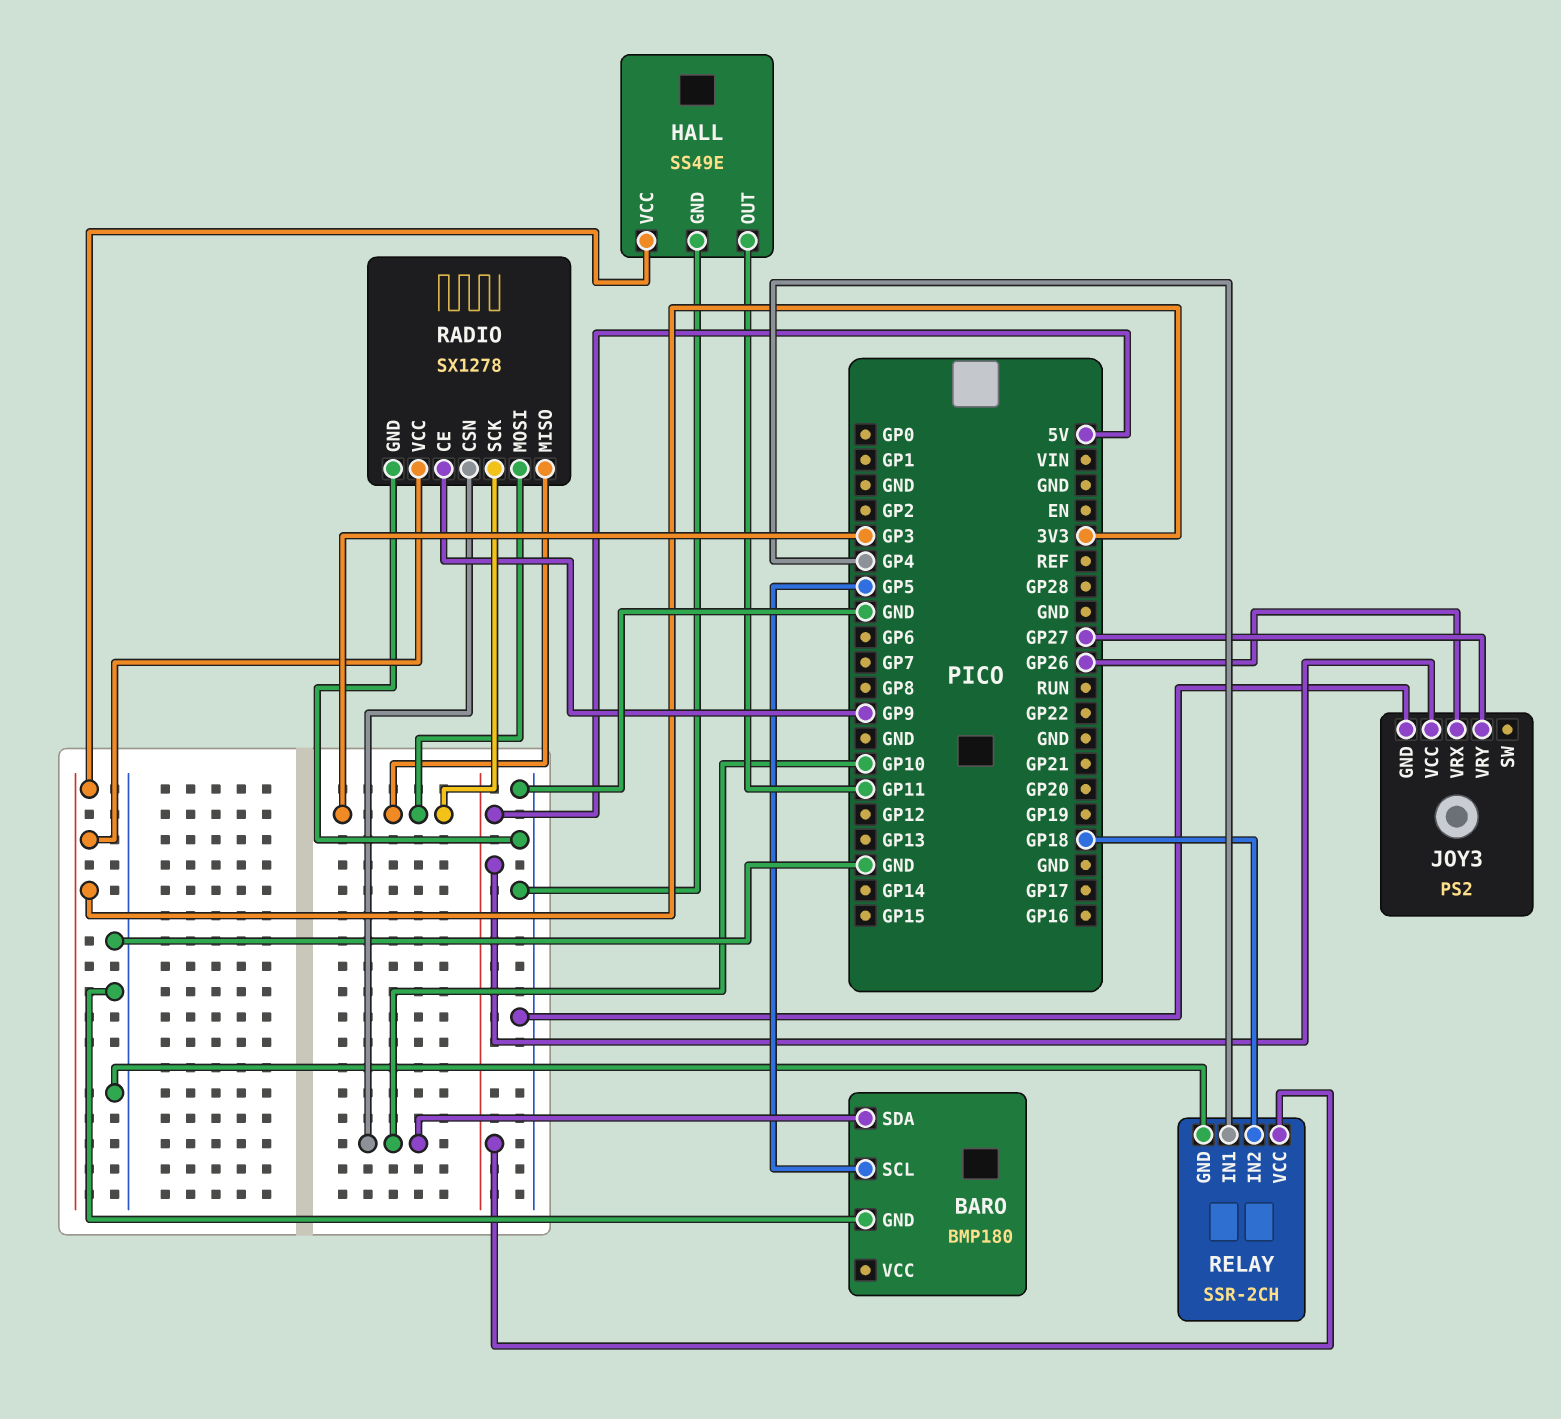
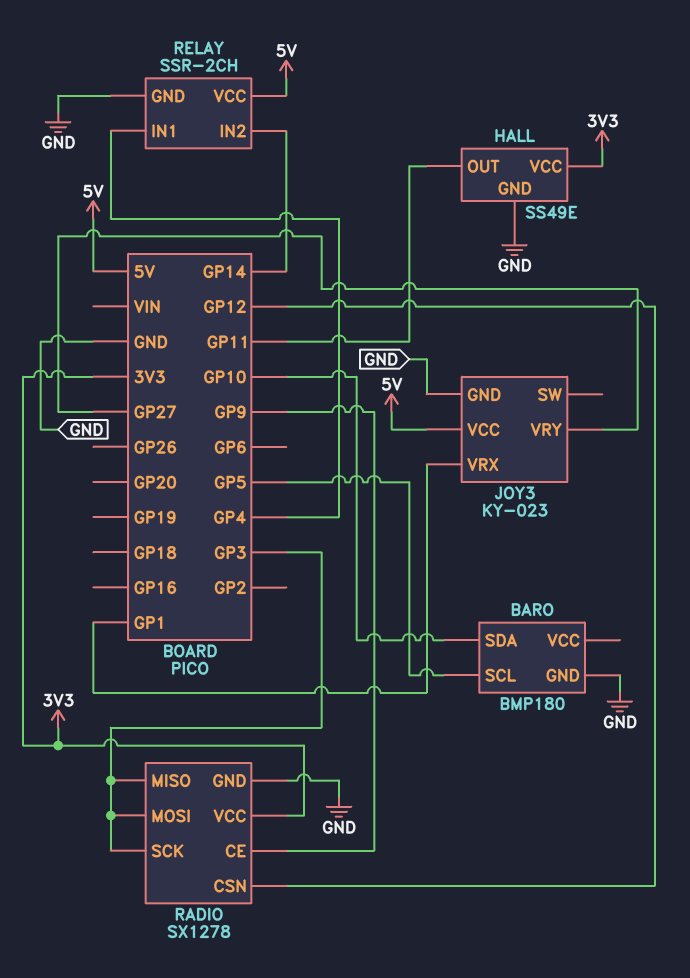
JOY3: PS2 -> KY-023
JOY3 pin VRX: GP26 -> GP1
RADIO pin CSN: GP10 -> GP12
RELAY pin IN2: GP18 -> GP14

